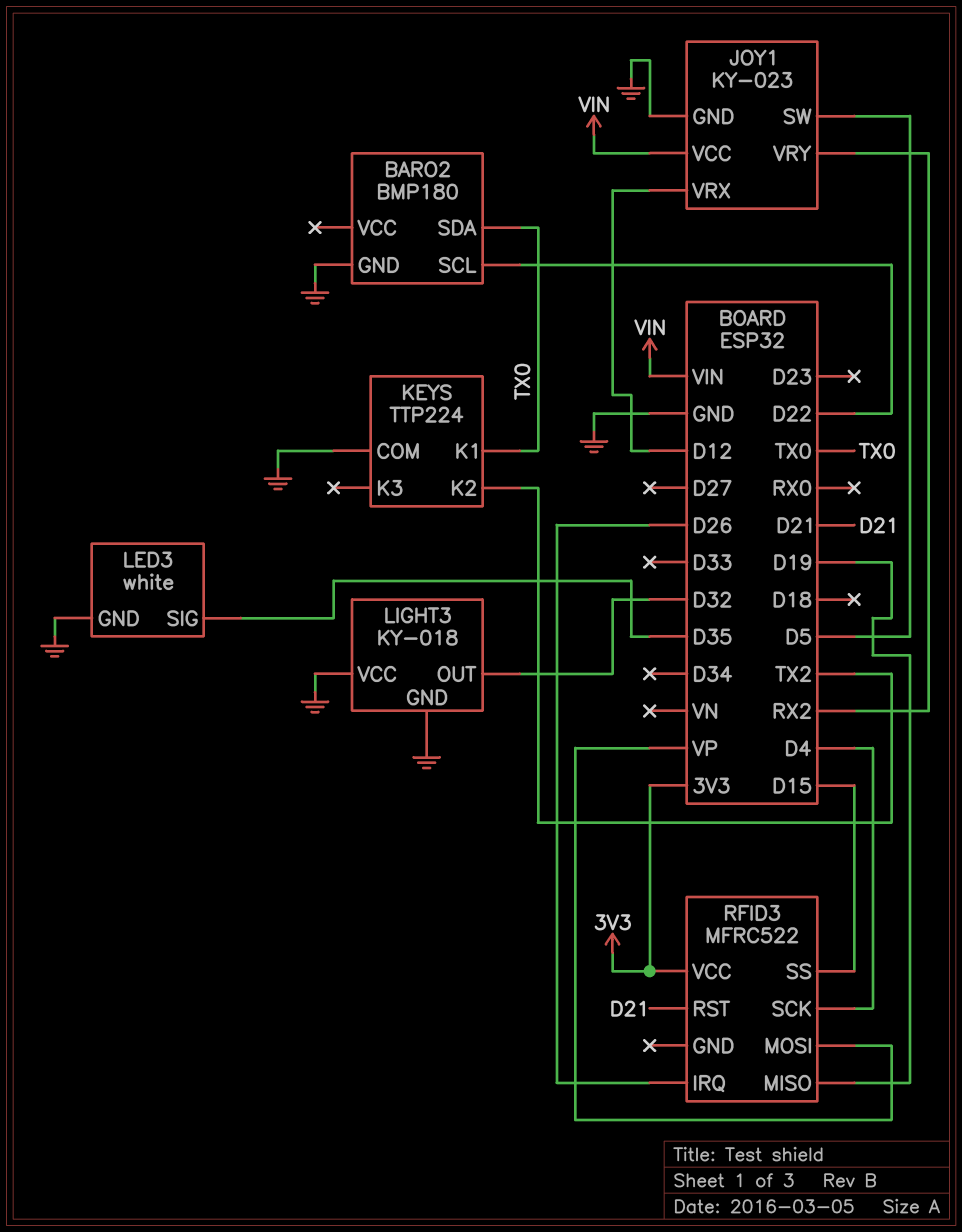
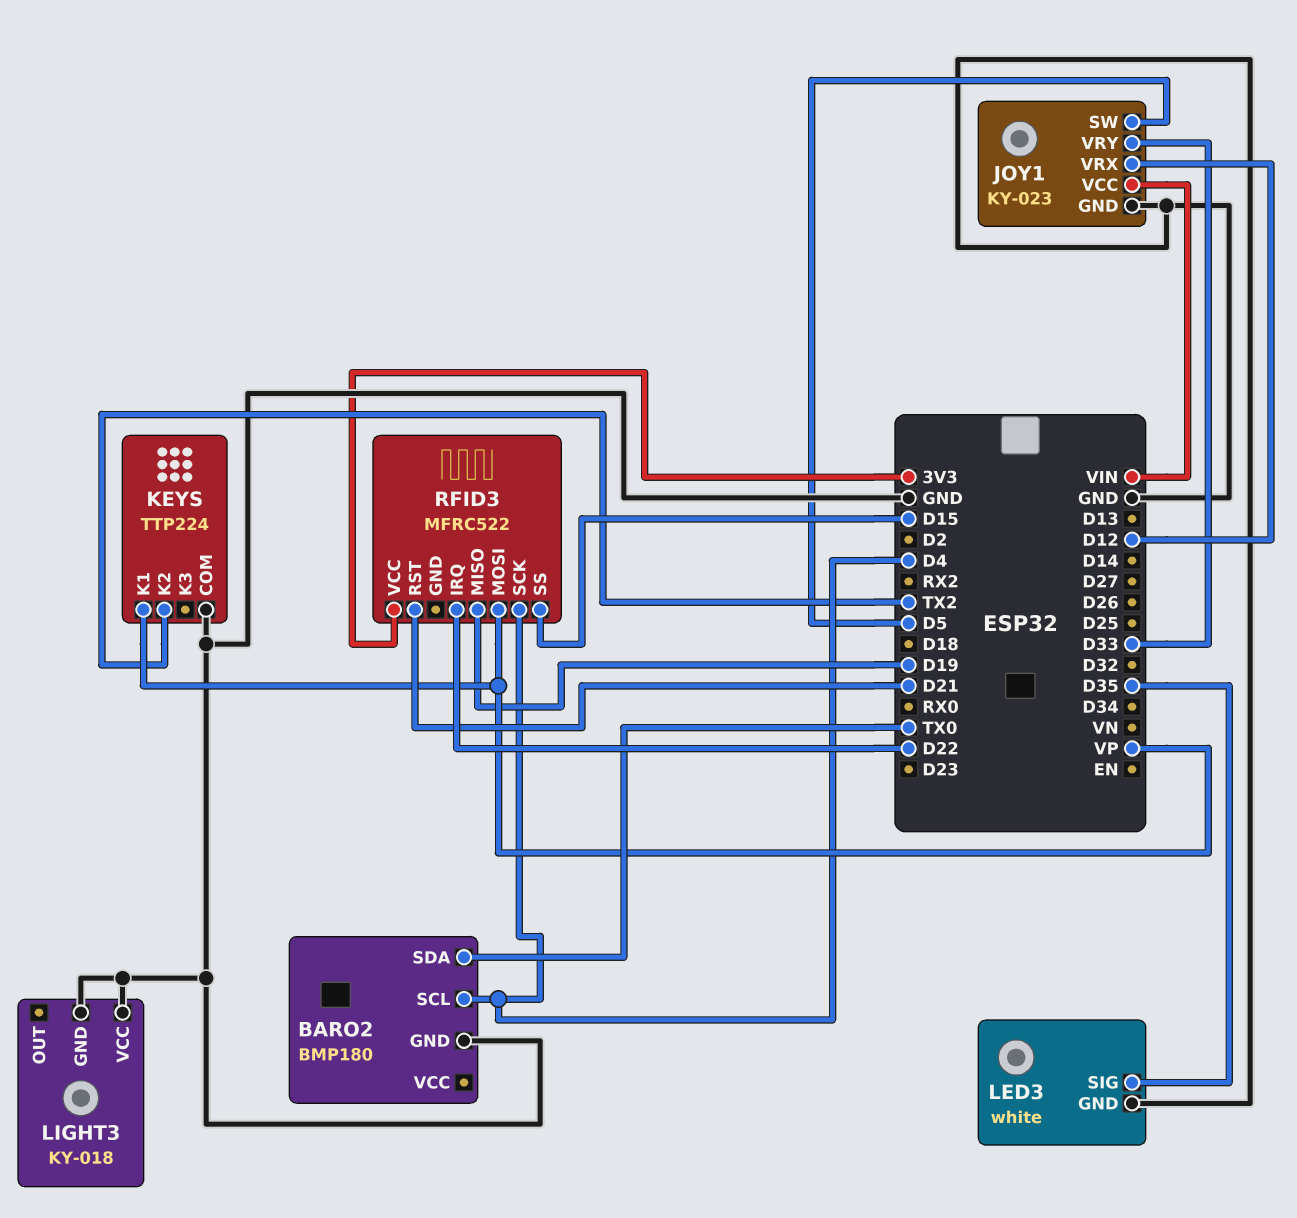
BARO2 pin SCL: D22 -> D4
JOY1 pin VRY: RX2 -> D33
KEYS pin K1: TX0 -> VP
LIGHT3 pin OUT: D32 -> none
RFID3 pin IRQ: D26 -> D22

